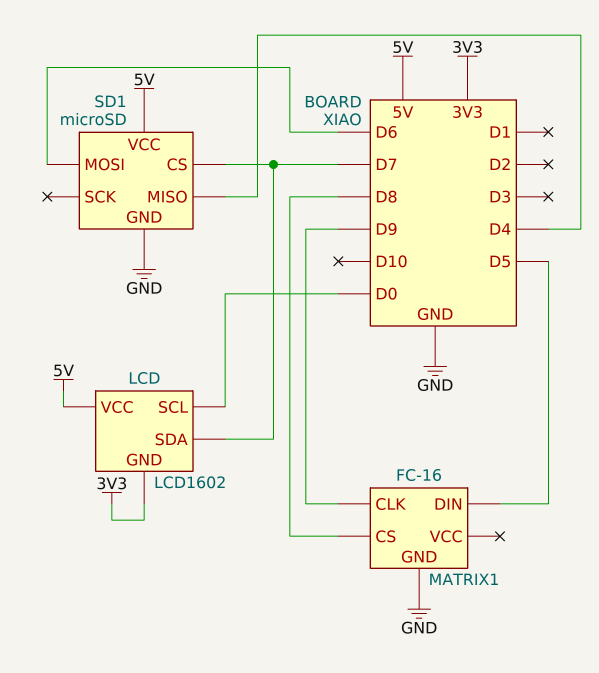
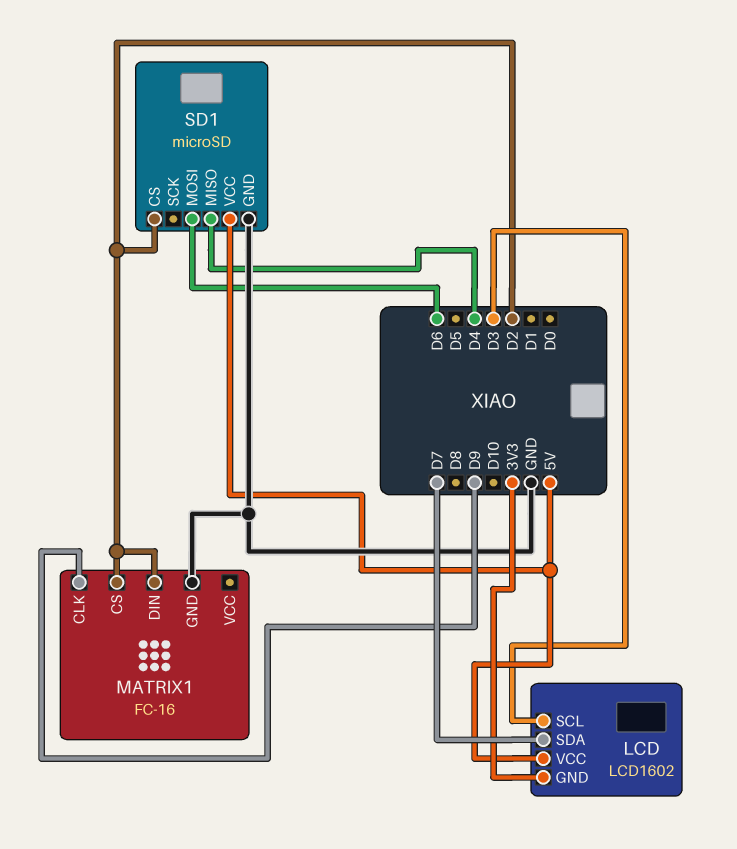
LCD pin SCL: D0 -> D3
MATRIX1 pin CS: D8 -> D2
MATRIX1 pin DIN: D5 -> D2
SD1 pin CS: D7 -> D2

